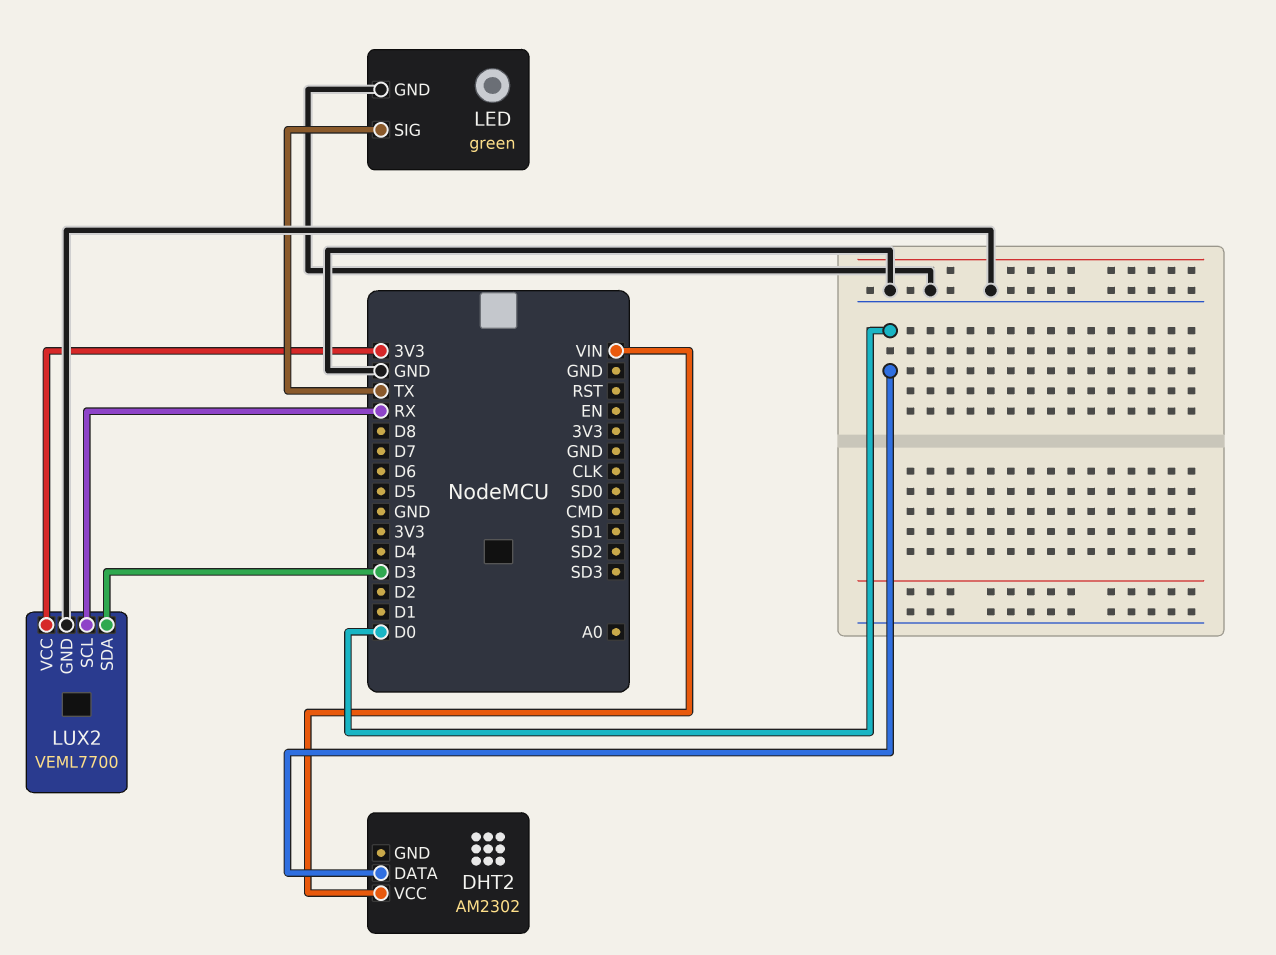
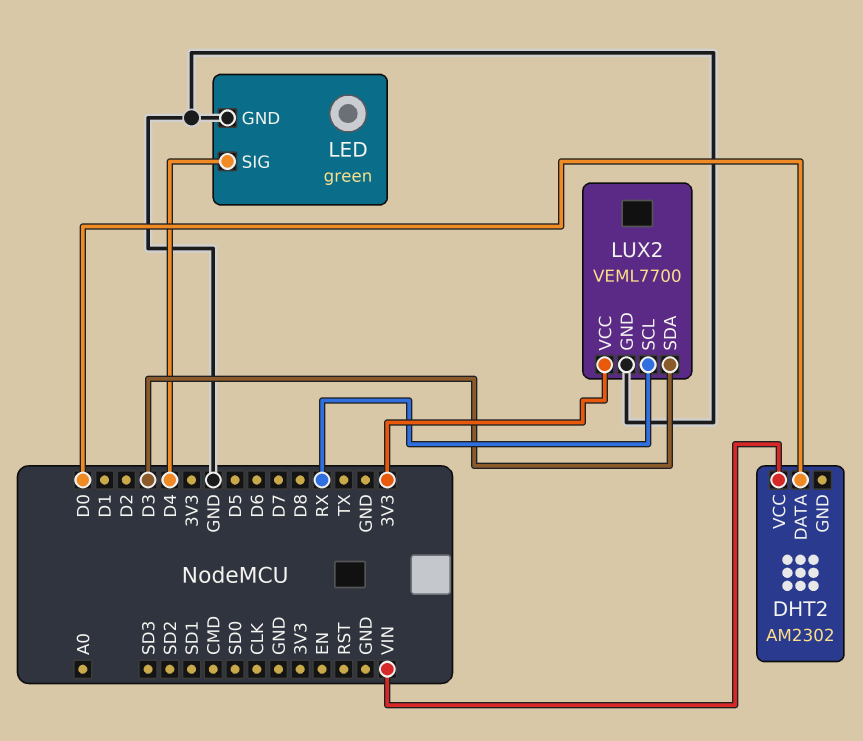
LED pin SIG: TX -> D4

